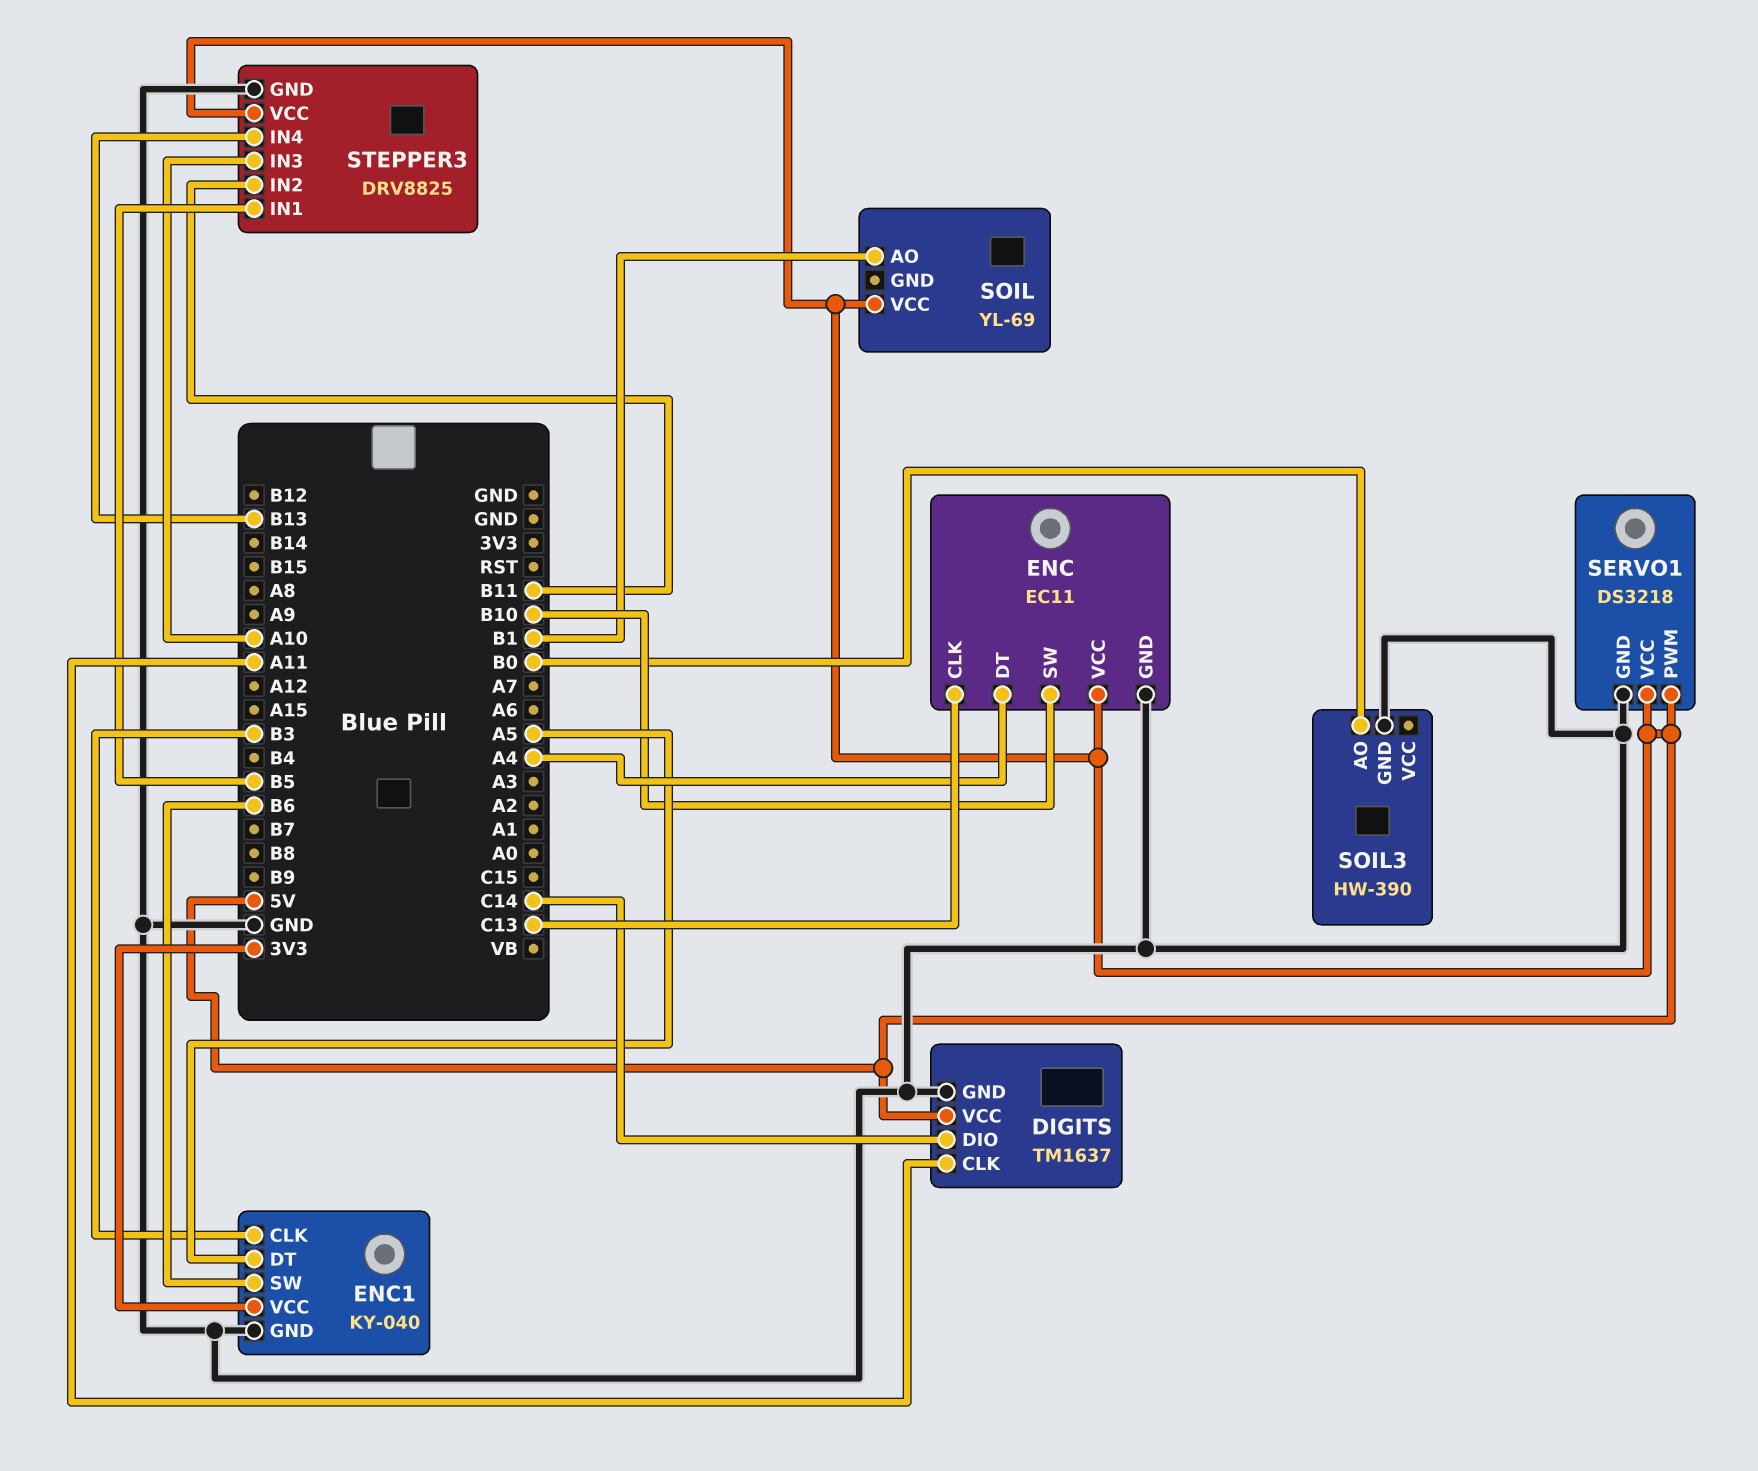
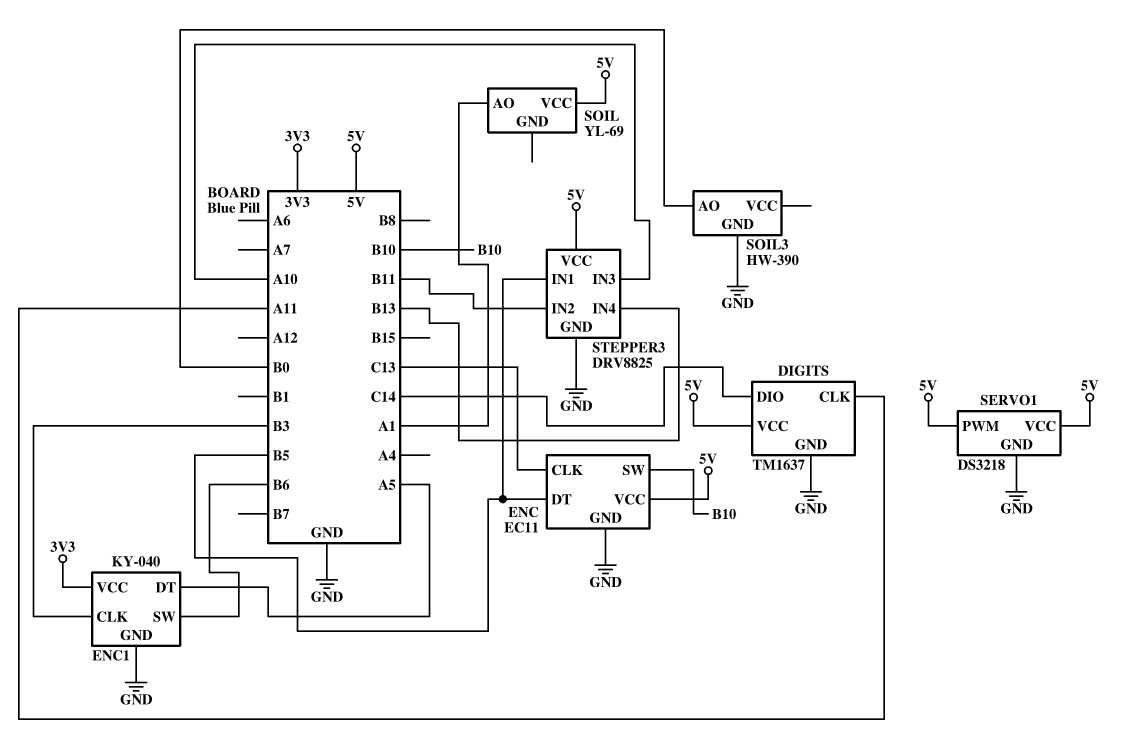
ENC pin DT: A4 -> B5
SOIL pin AO: B1 -> A1

